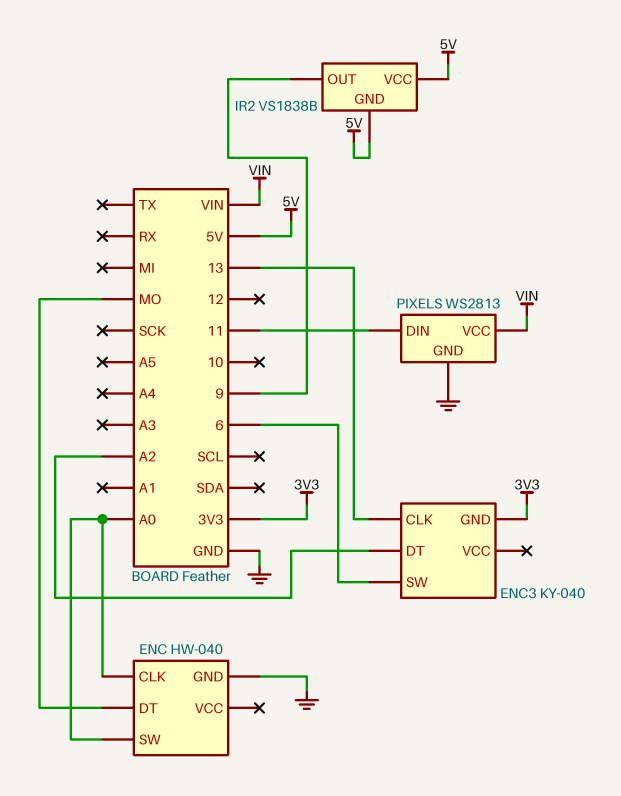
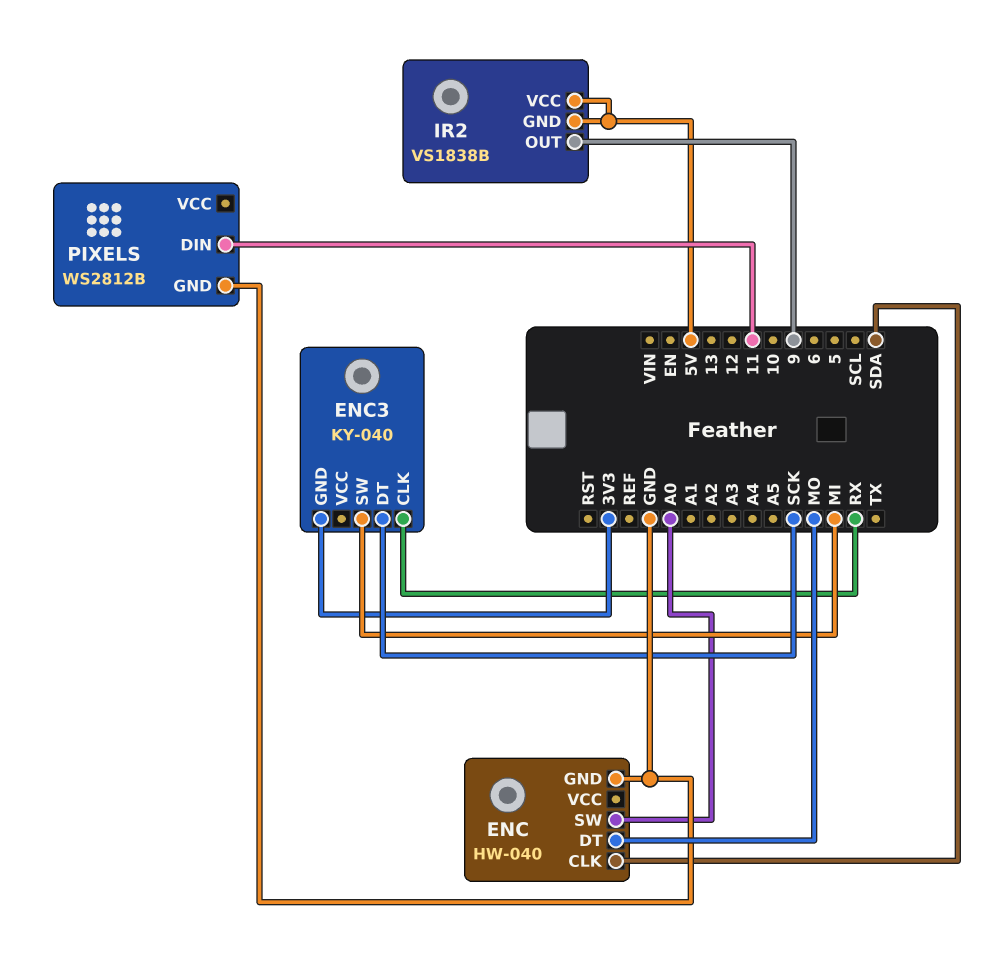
ENC pin CLK: A0 -> SDA
ENC3 pin CLK: 13 -> RX
ENC3 pin DT: A2 -> SCK
ENC3 pin SW: 6 -> MI
PIXELS: WS2813 -> WS2812B
PIXELS pin VCC: VIN -> none

